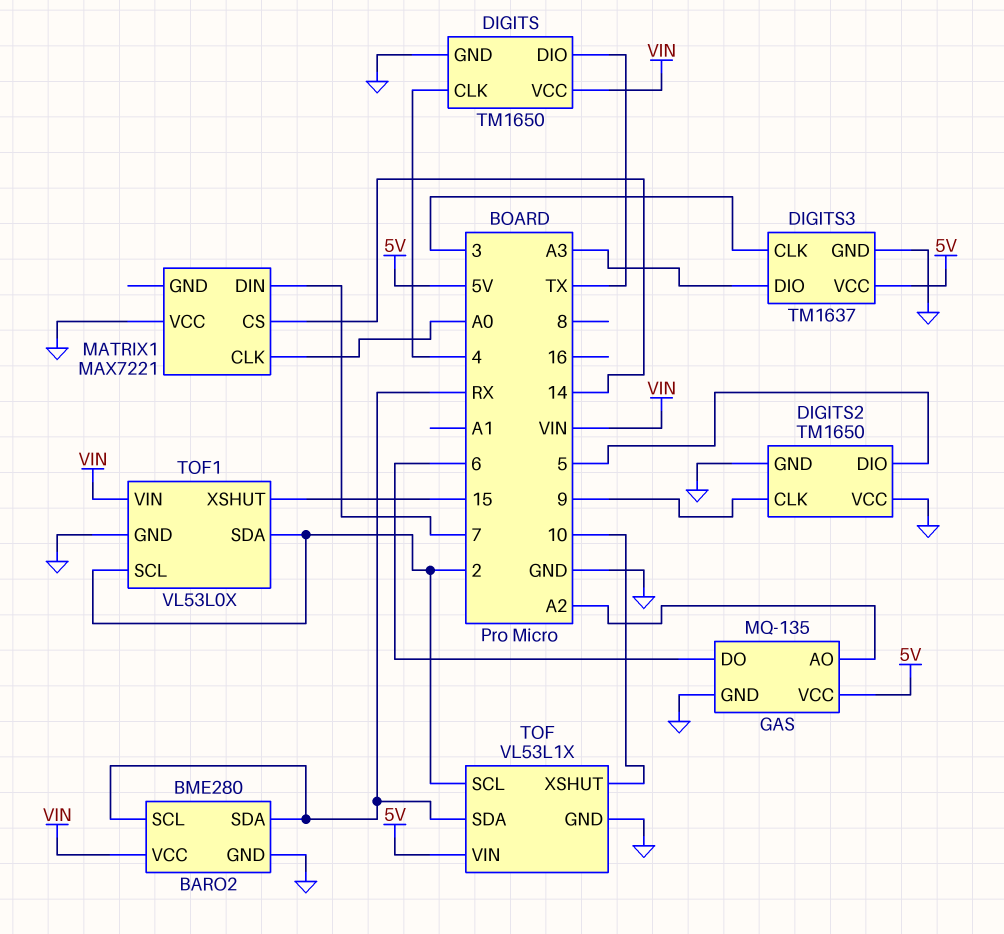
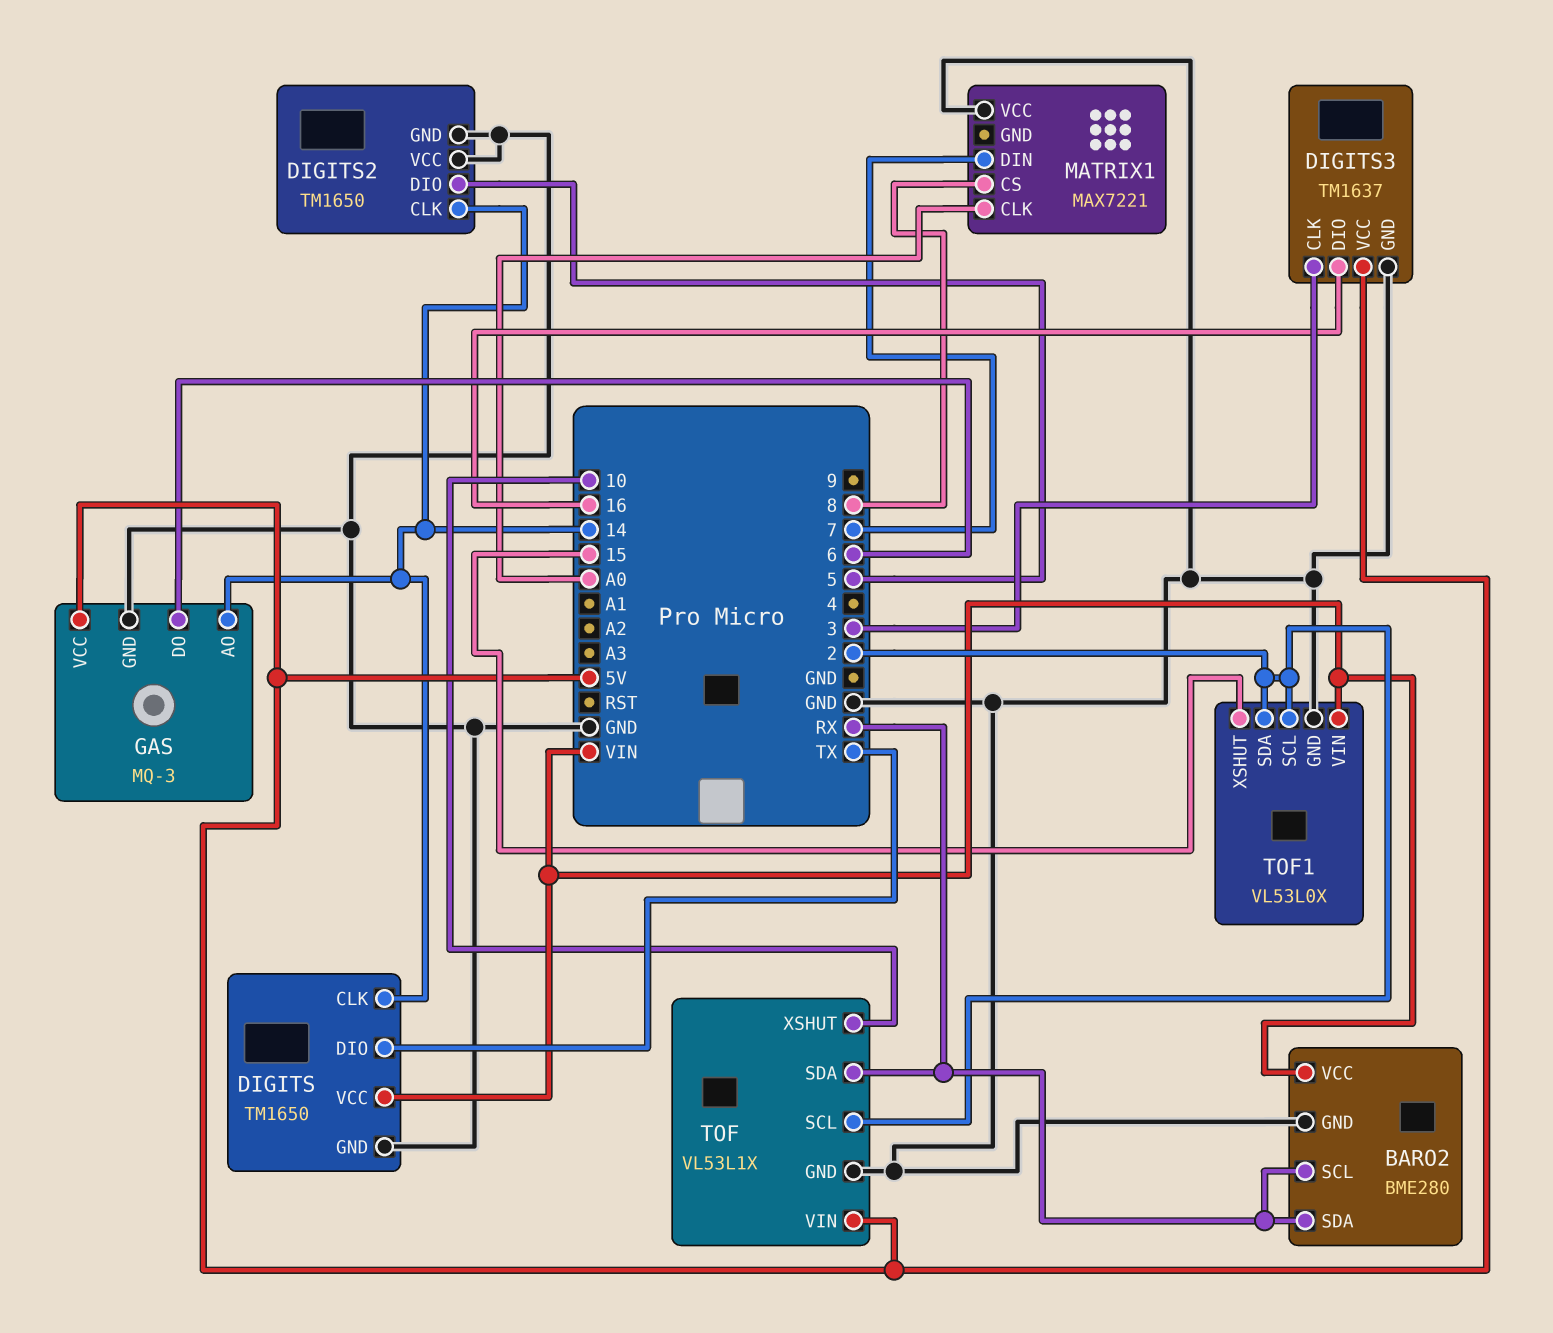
DIGITS pin CLK: 4 -> 14
DIGITS2 pin CLK: 9 -> 14
DIGITS3 pin DIO: A3 -> 16
GAS: MQ-135 -> MQ-3
GAS pin AO: A2 -> 14
MATRIX1 pin CS: 14 -> 8

